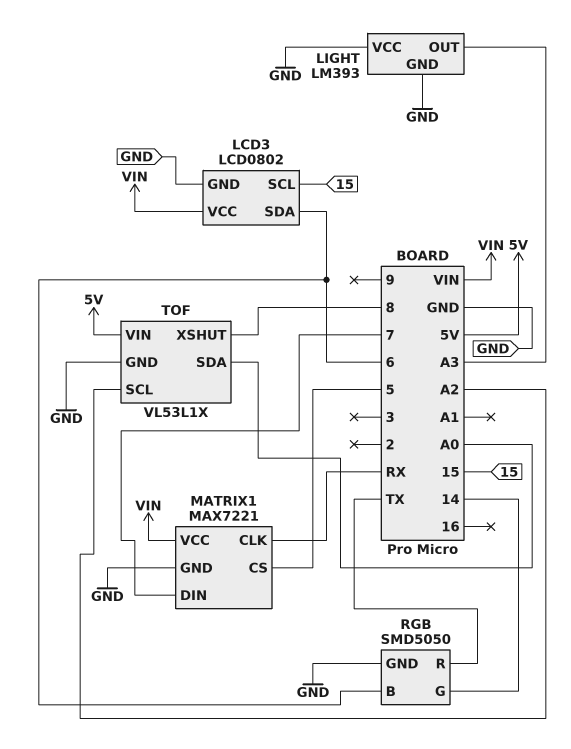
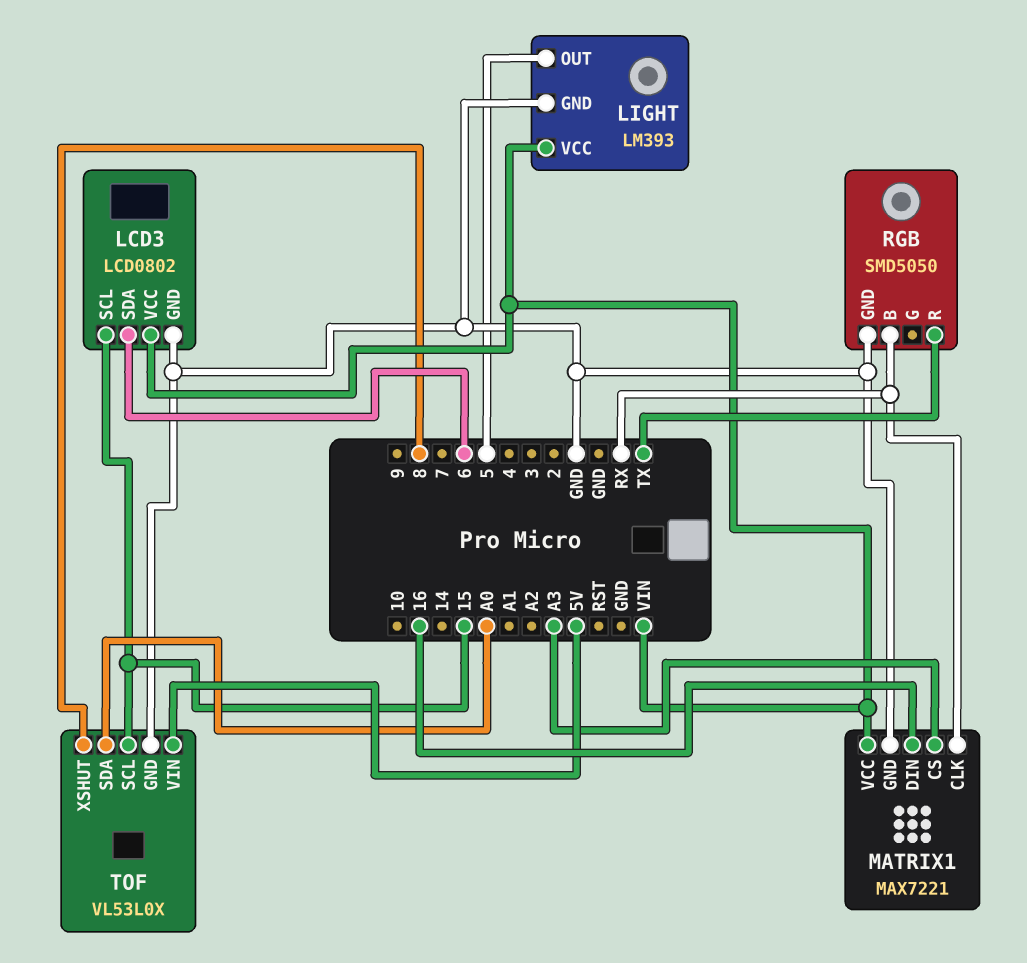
LIGHT pin OUT: A3 -> 5
LIGHT pin VCC: GND -> VIN
MATRIX1 pin CS: 5 -> A3
MATRIX1 pin DIN: 7 -> 16
RGB pin B: 6 -> RX
RGB pin G: 14 -> none
TOF: VL53L1X -> VL53L0X
TOF pin SCL: A2 -> 15

